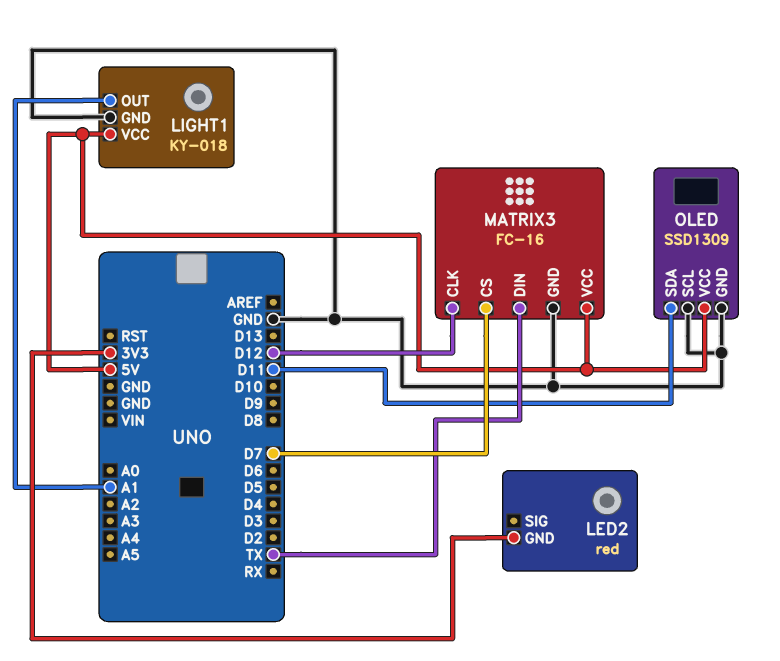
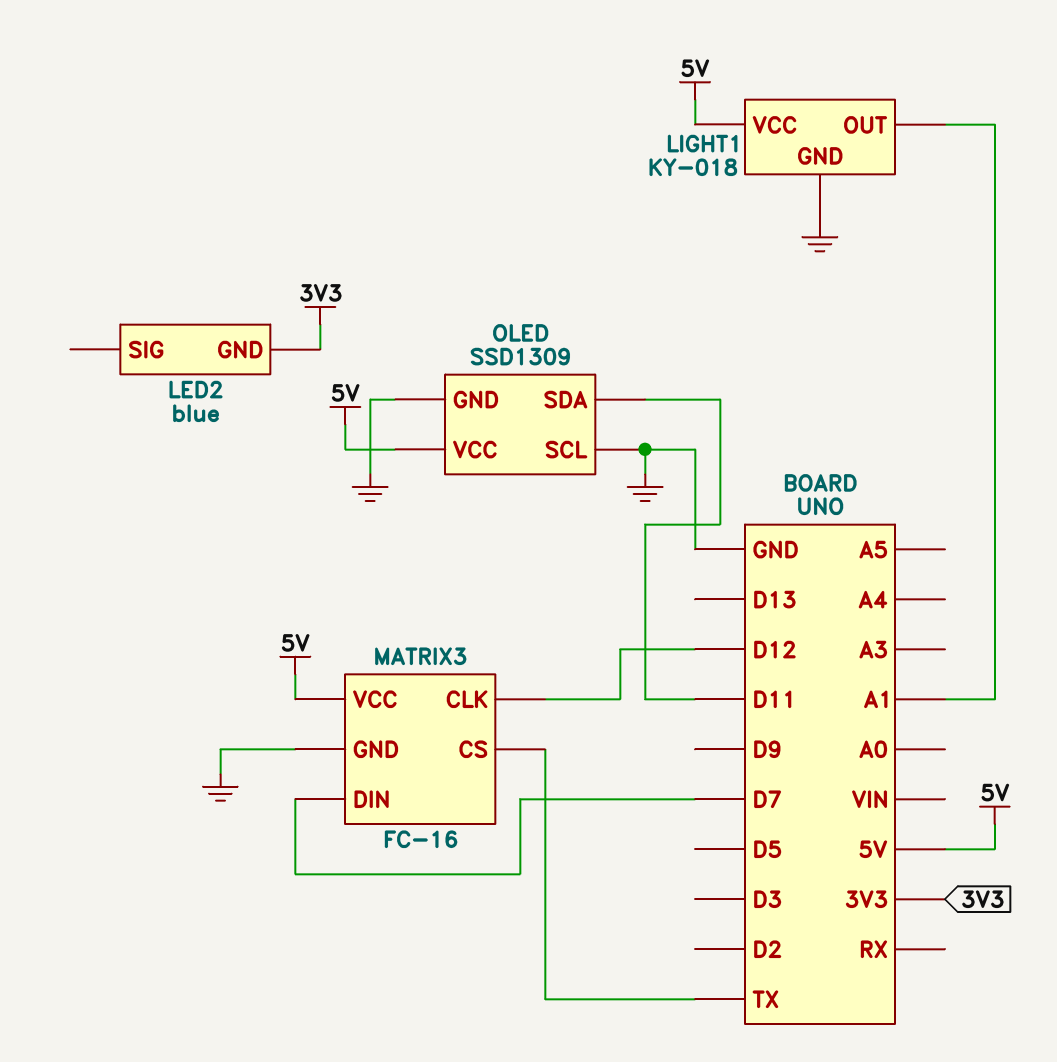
LED2: red -> blue
MATRIX3 pin CS: D7 -> TX
MATRIX3 pin DIN: TX -> D7

